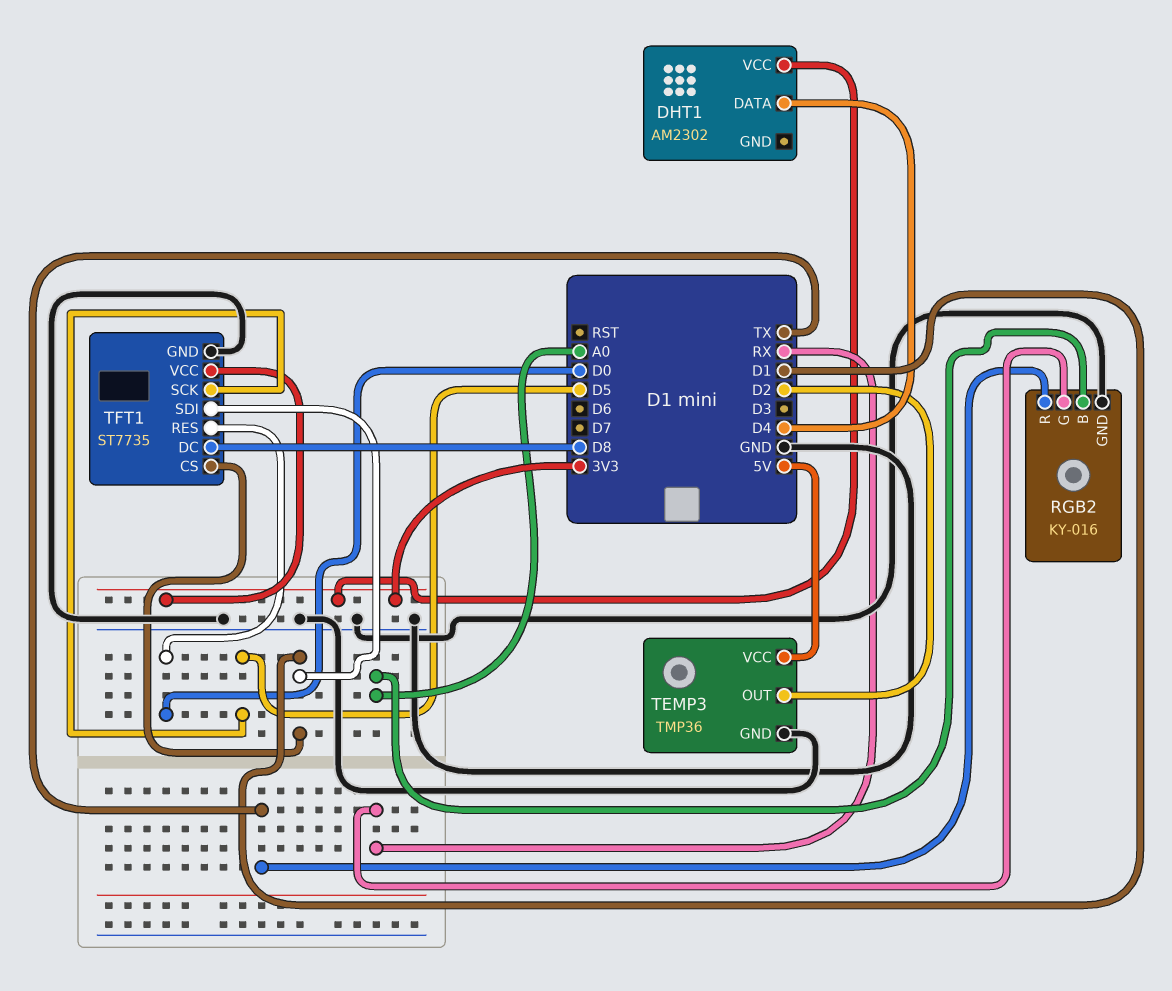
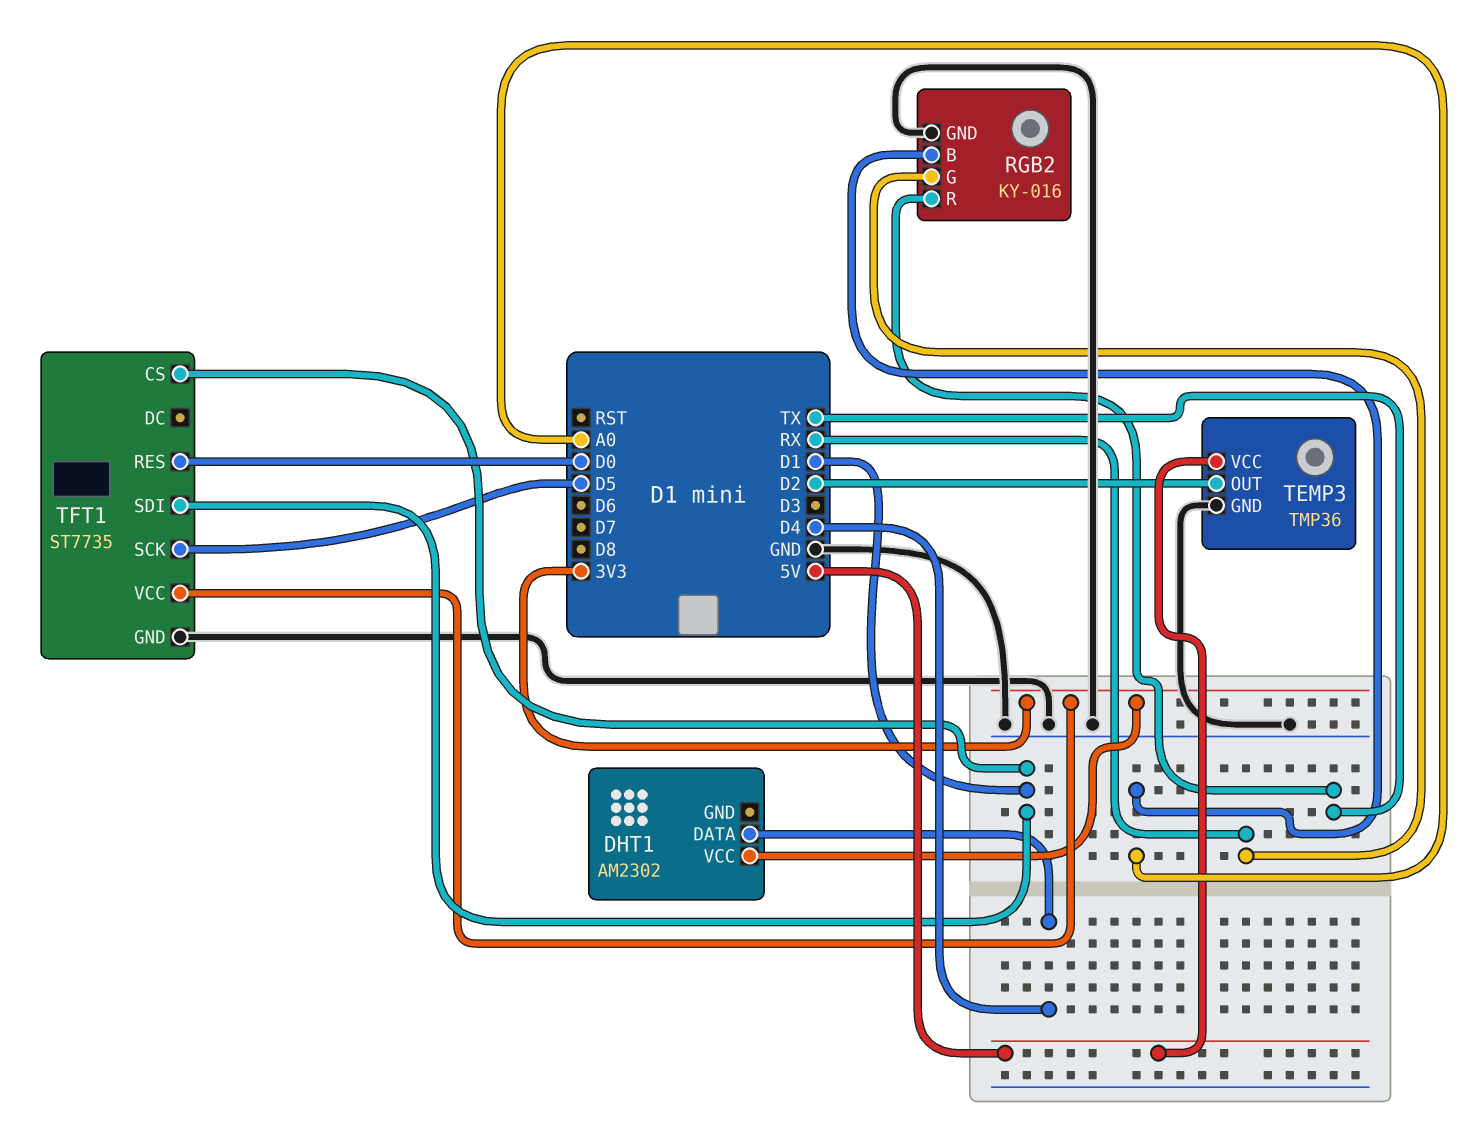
TFT1 pin DC: D8 -> none

